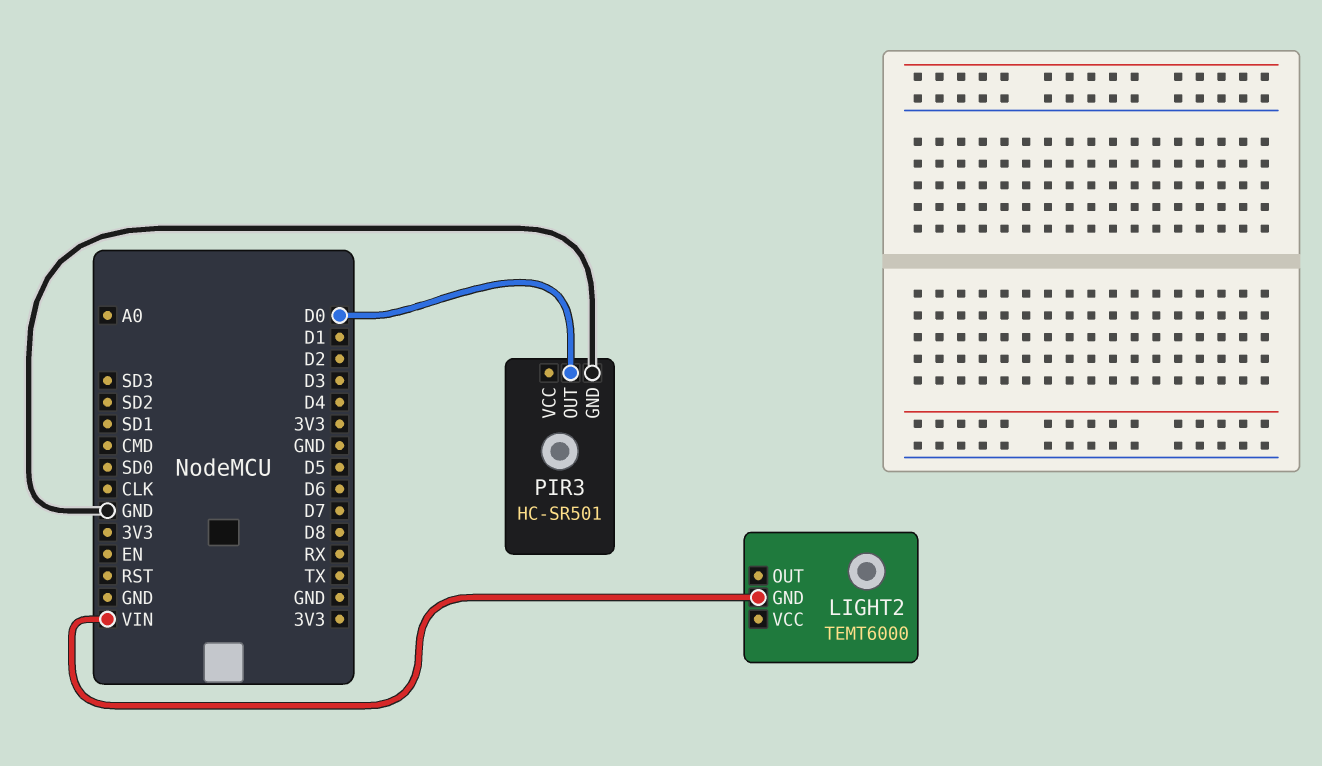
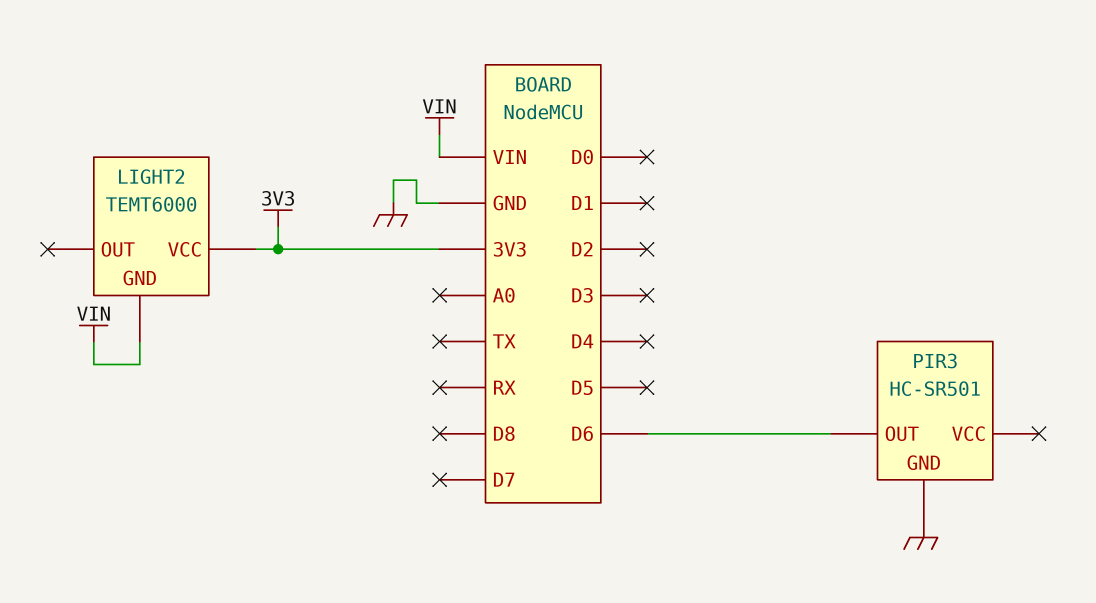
LIGHT2 pin VCC: none -> 3V3
PIR3 pin OUT: D0 -> D6

